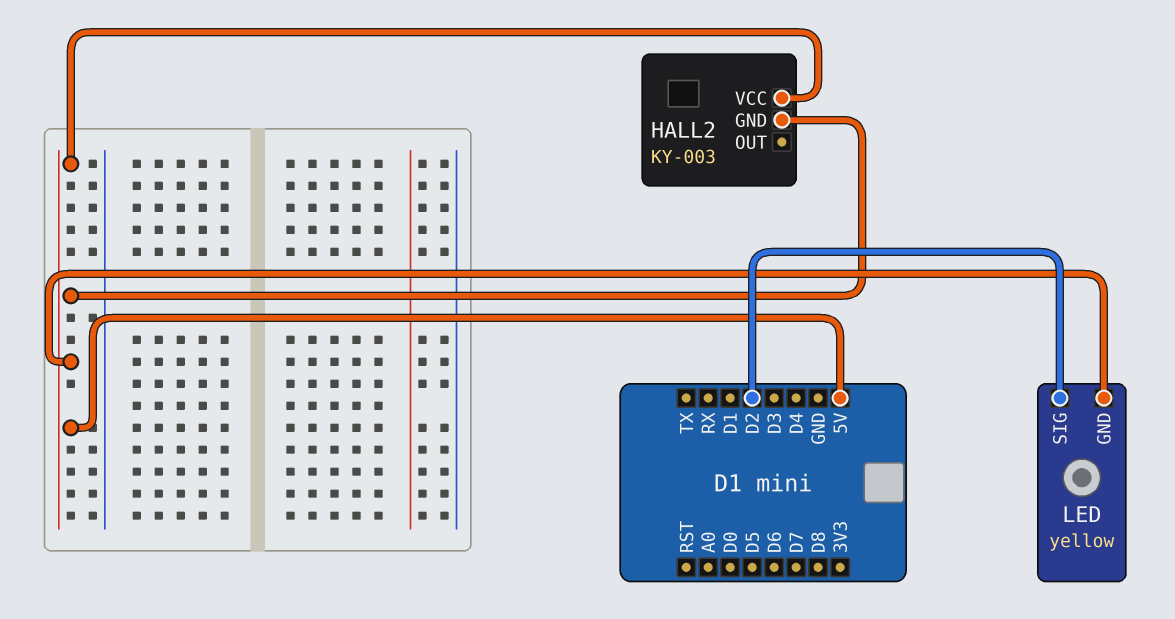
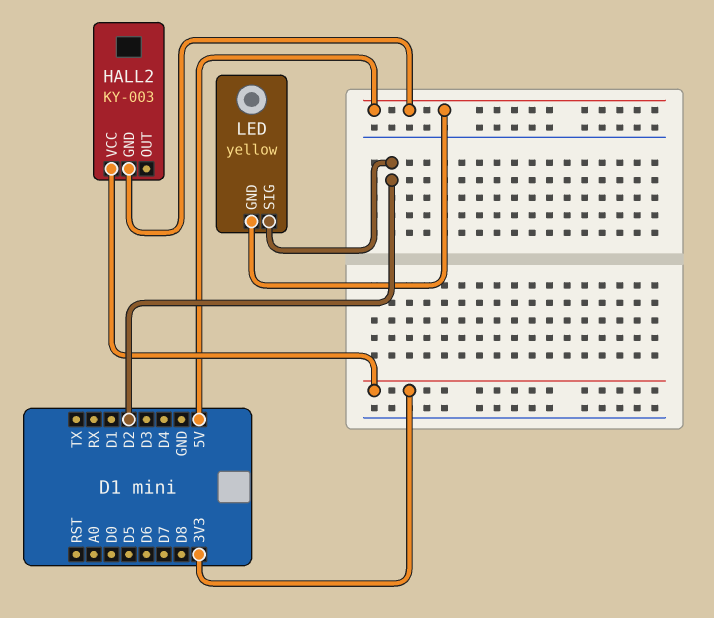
HALL2 pin VCC: 5V -> 3V3

